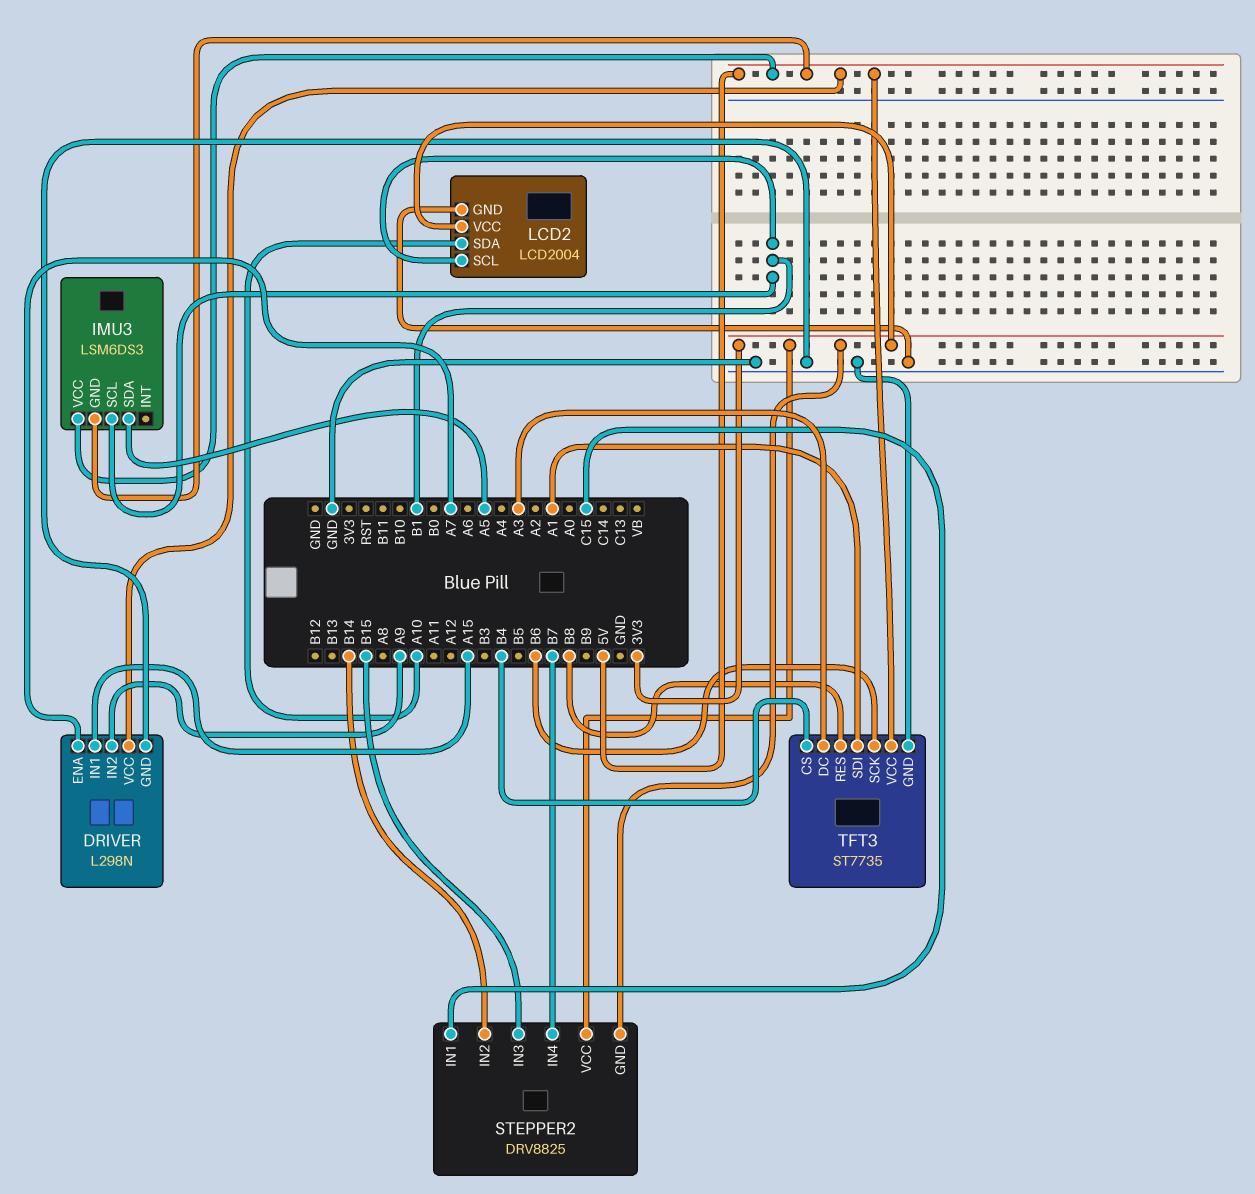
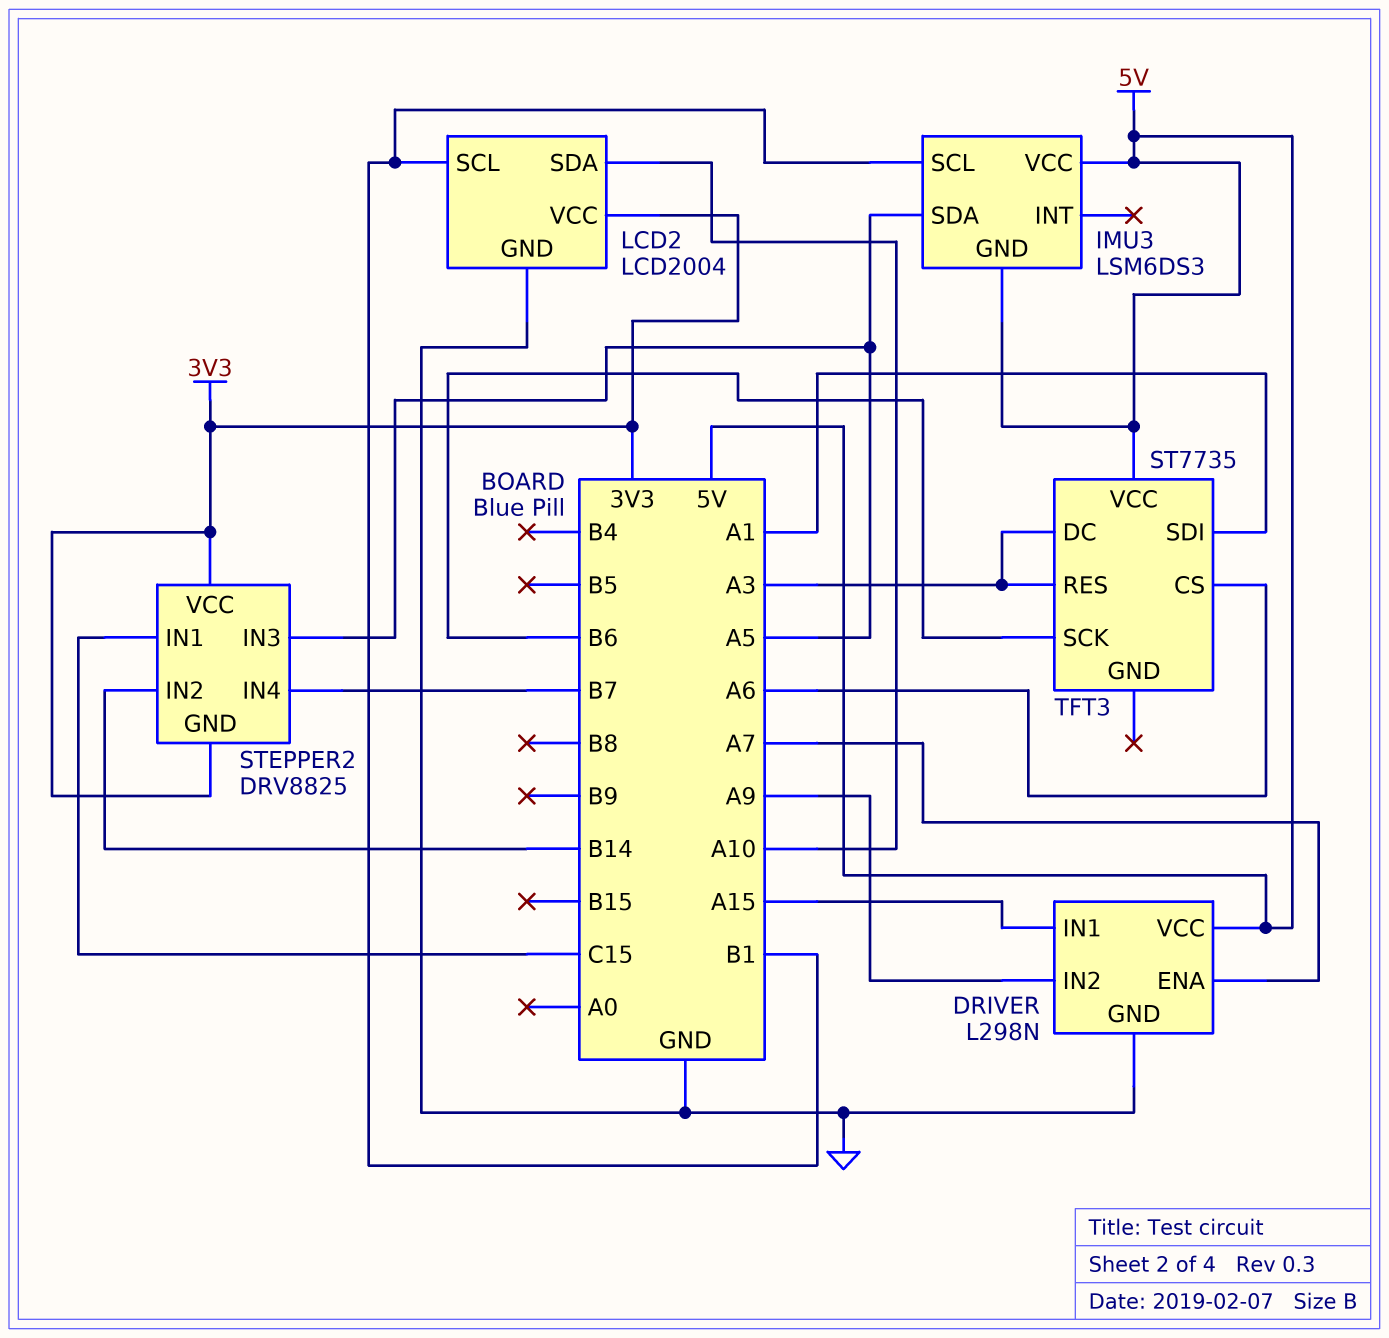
STEPPER2 pin IN3: B15 -> A5
TFT3 pin CS: B4 -> A6
TFT3 pin GND: GND -> none
TFT3 pin RES: B8 -> A3

